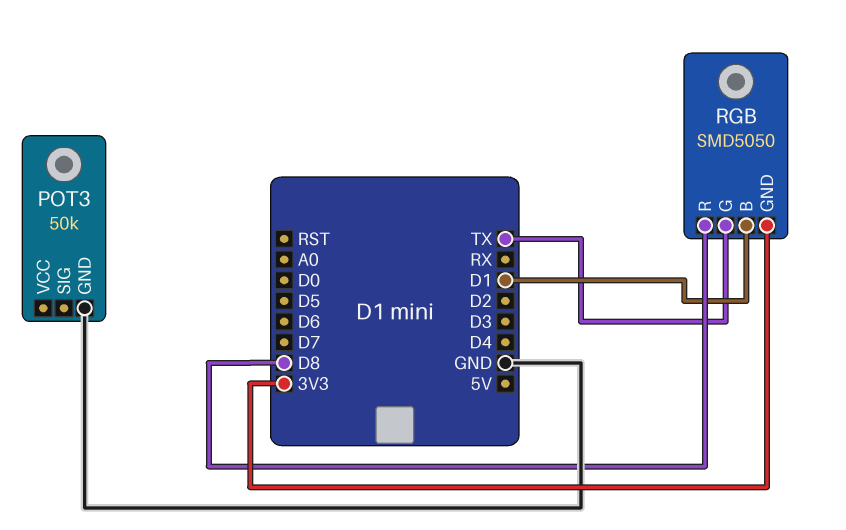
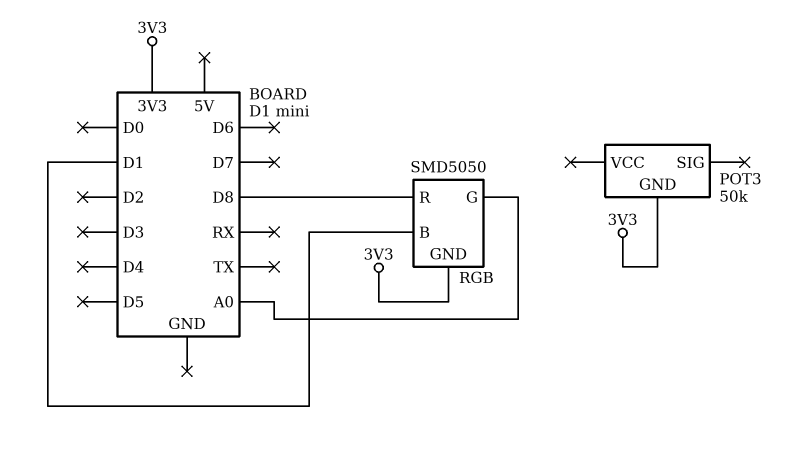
POT3 pin GND: GND -> 3V3
RGB pin G: TX -> A0

